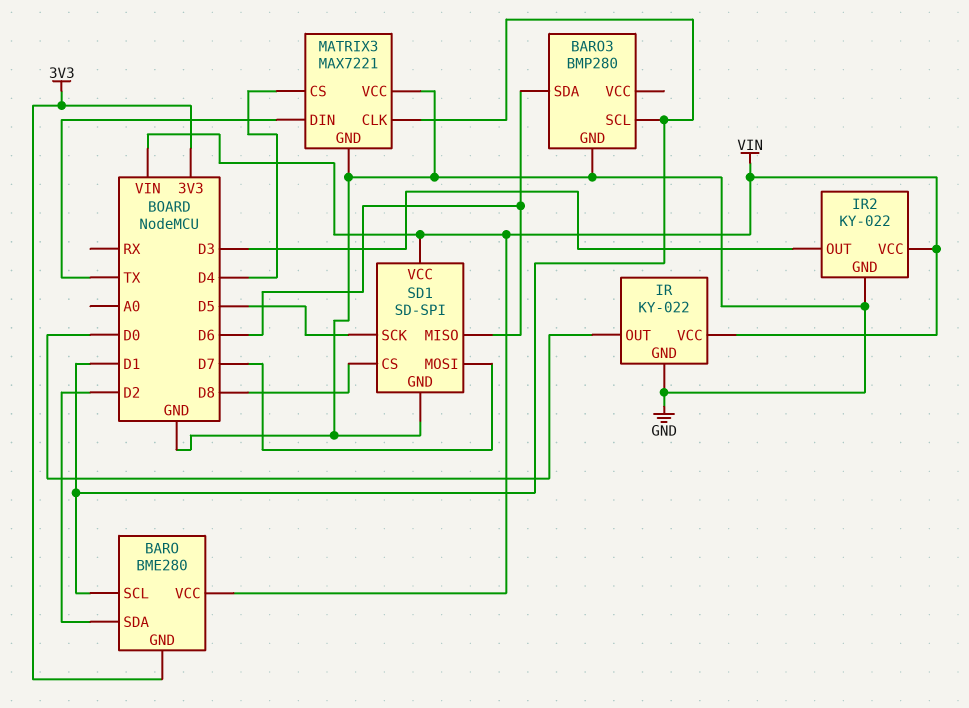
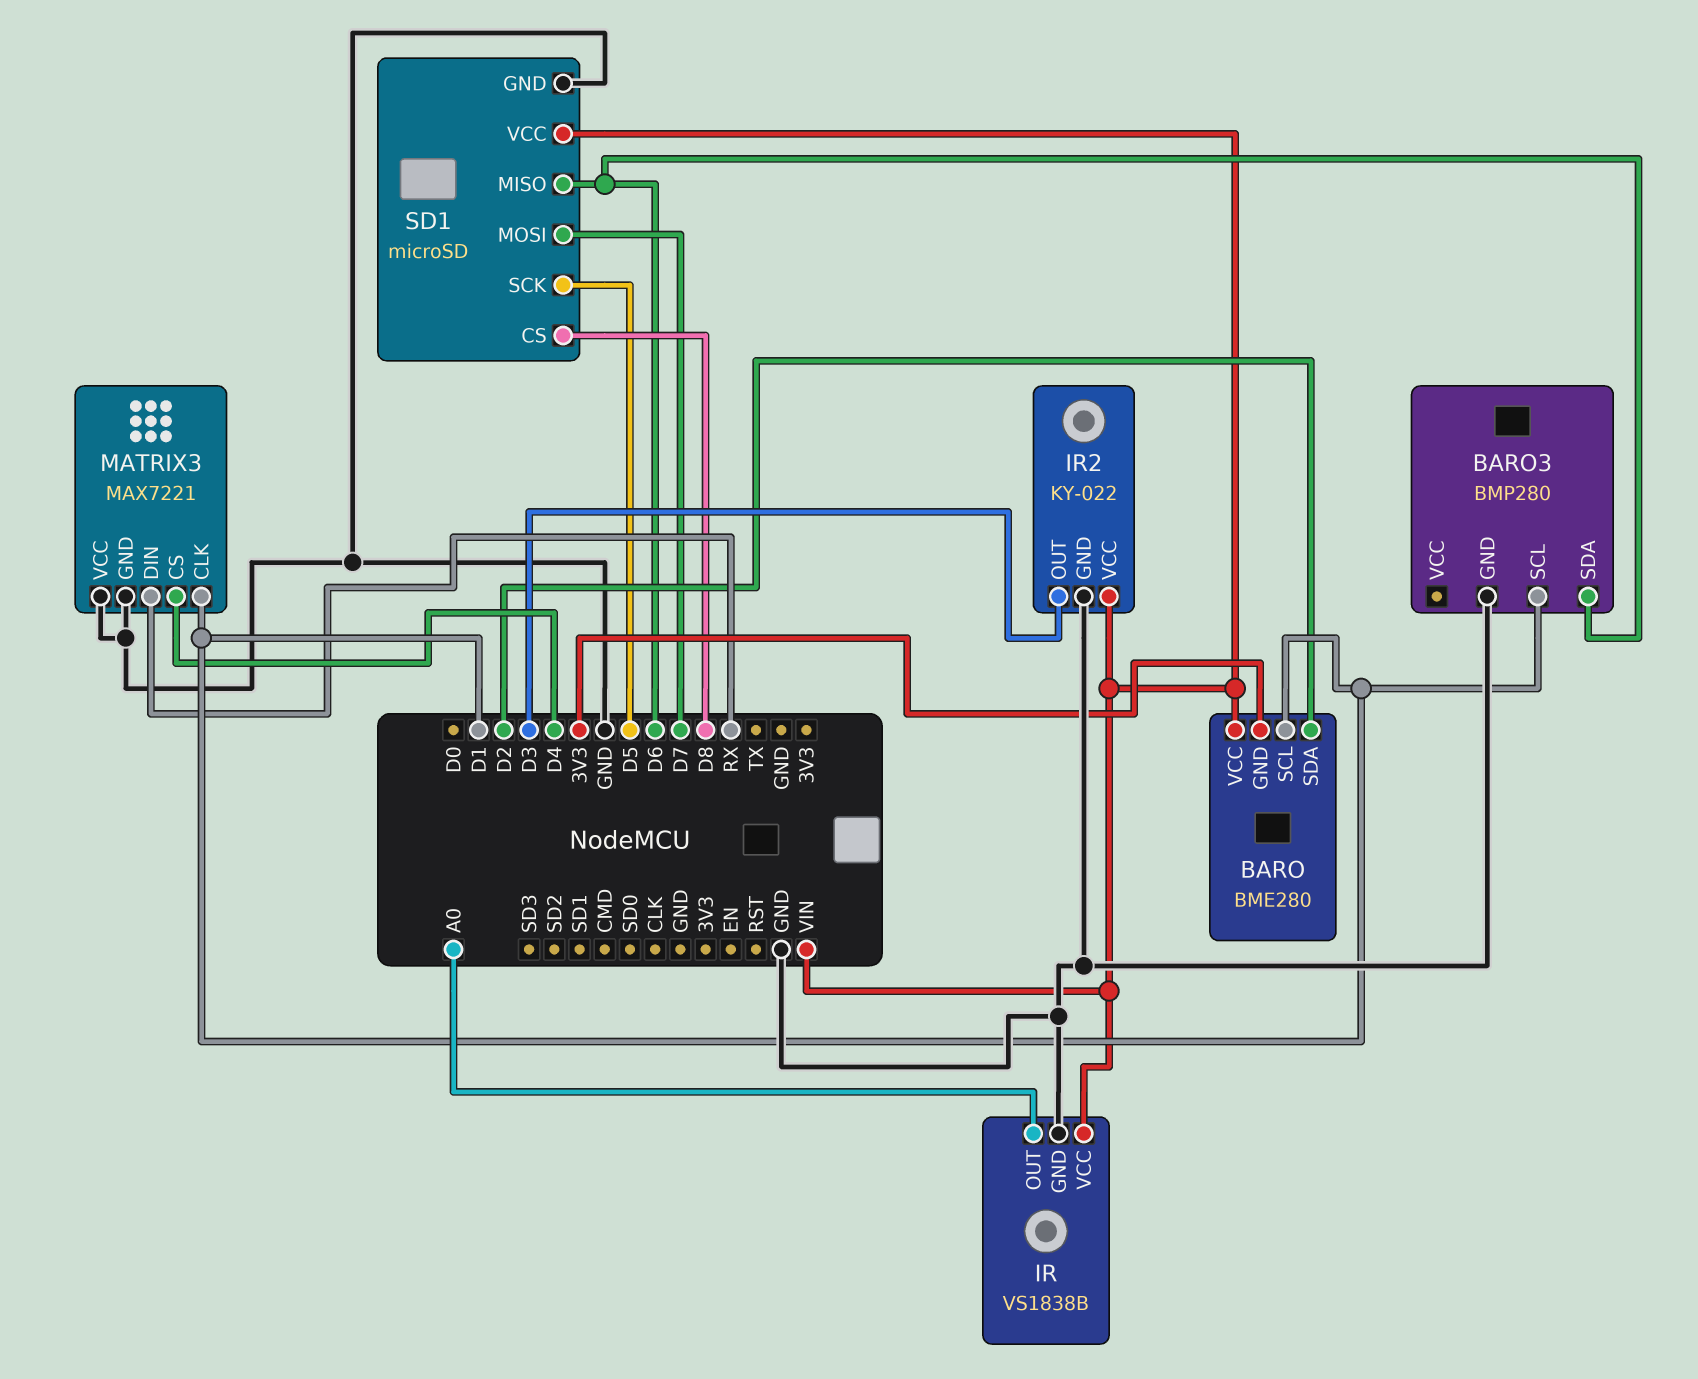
IR: KY-022 -> VS1838B
IR pin OUT: D0 -> A0
MATRIX3 pin DIN: TX -> RX
SD1: SD-SPI -> microSD

